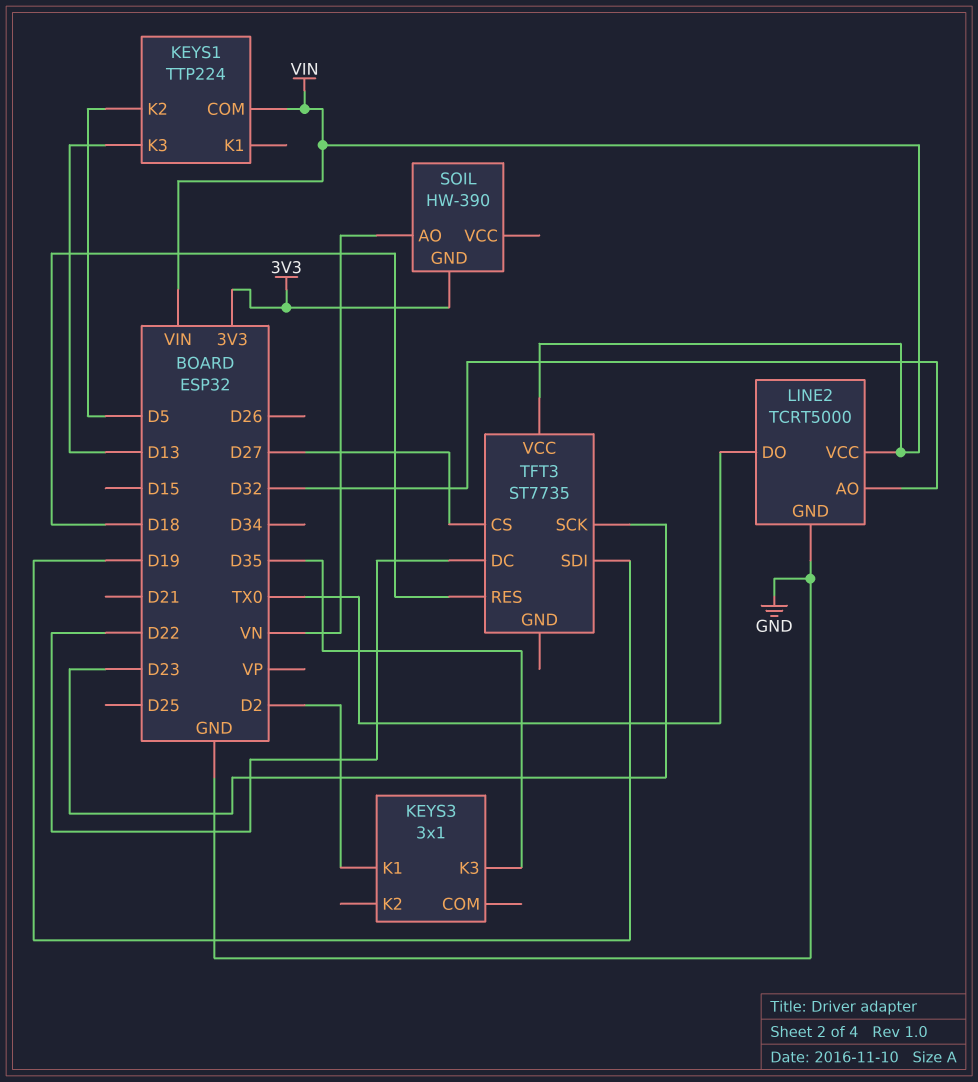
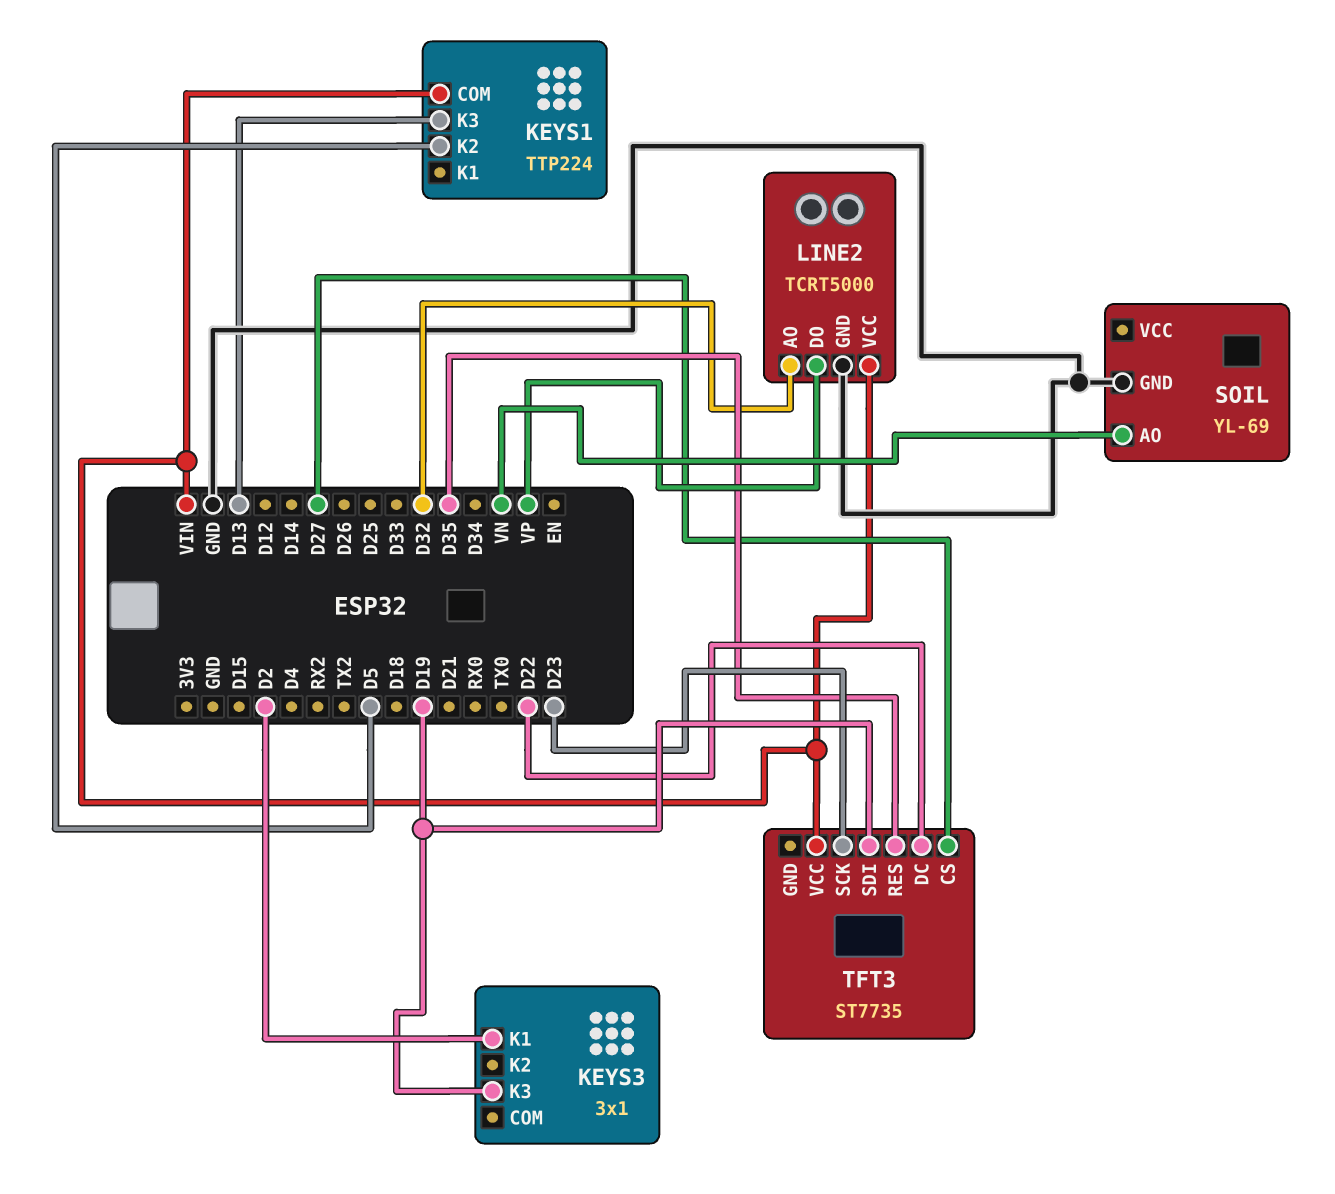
KEYS3 pin K3: D35 -> D19
LINE2 pin DO: TX0 -> VP
SOIL: HW-390 -> YL-69
SOIL pin GND: 3V3 -> GND
TFT3 pin RES: D18 -> D35

